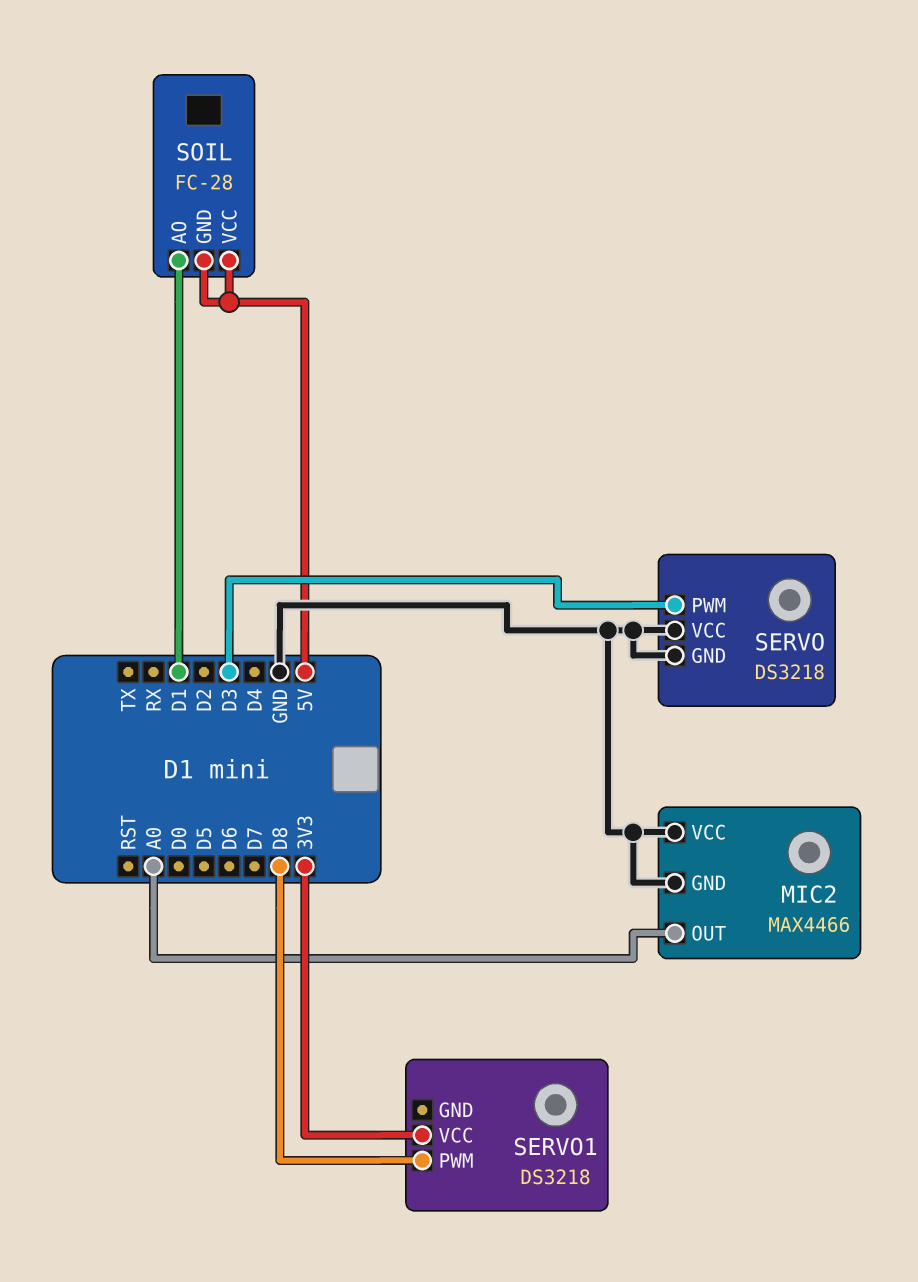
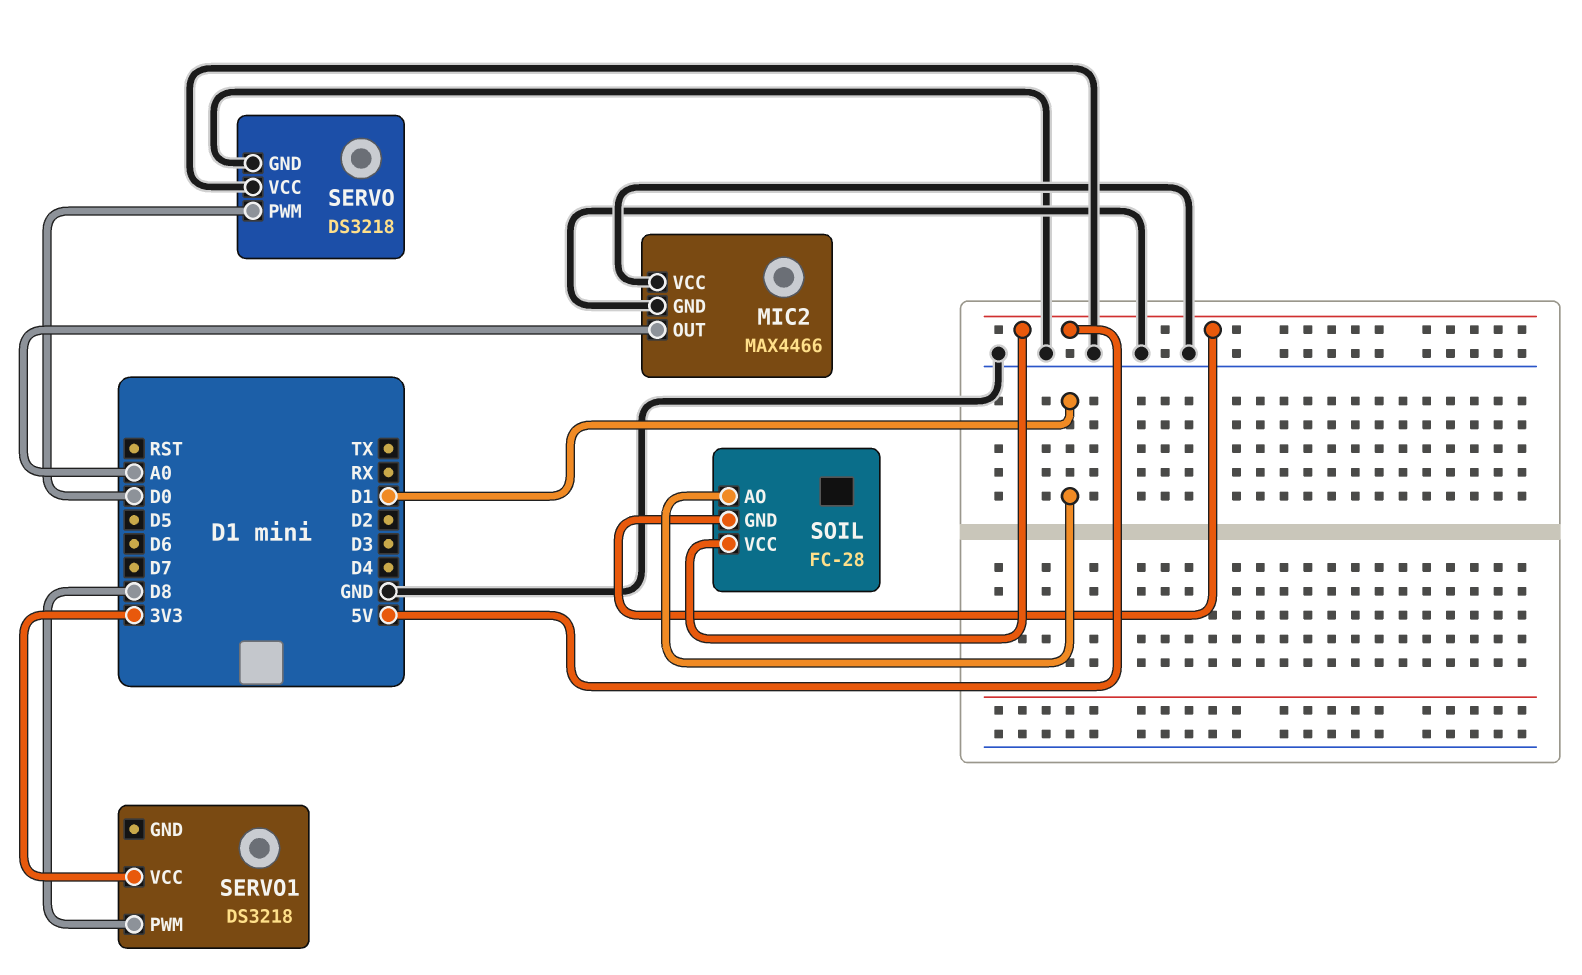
SERVO pin PWM: D3 -> D0

